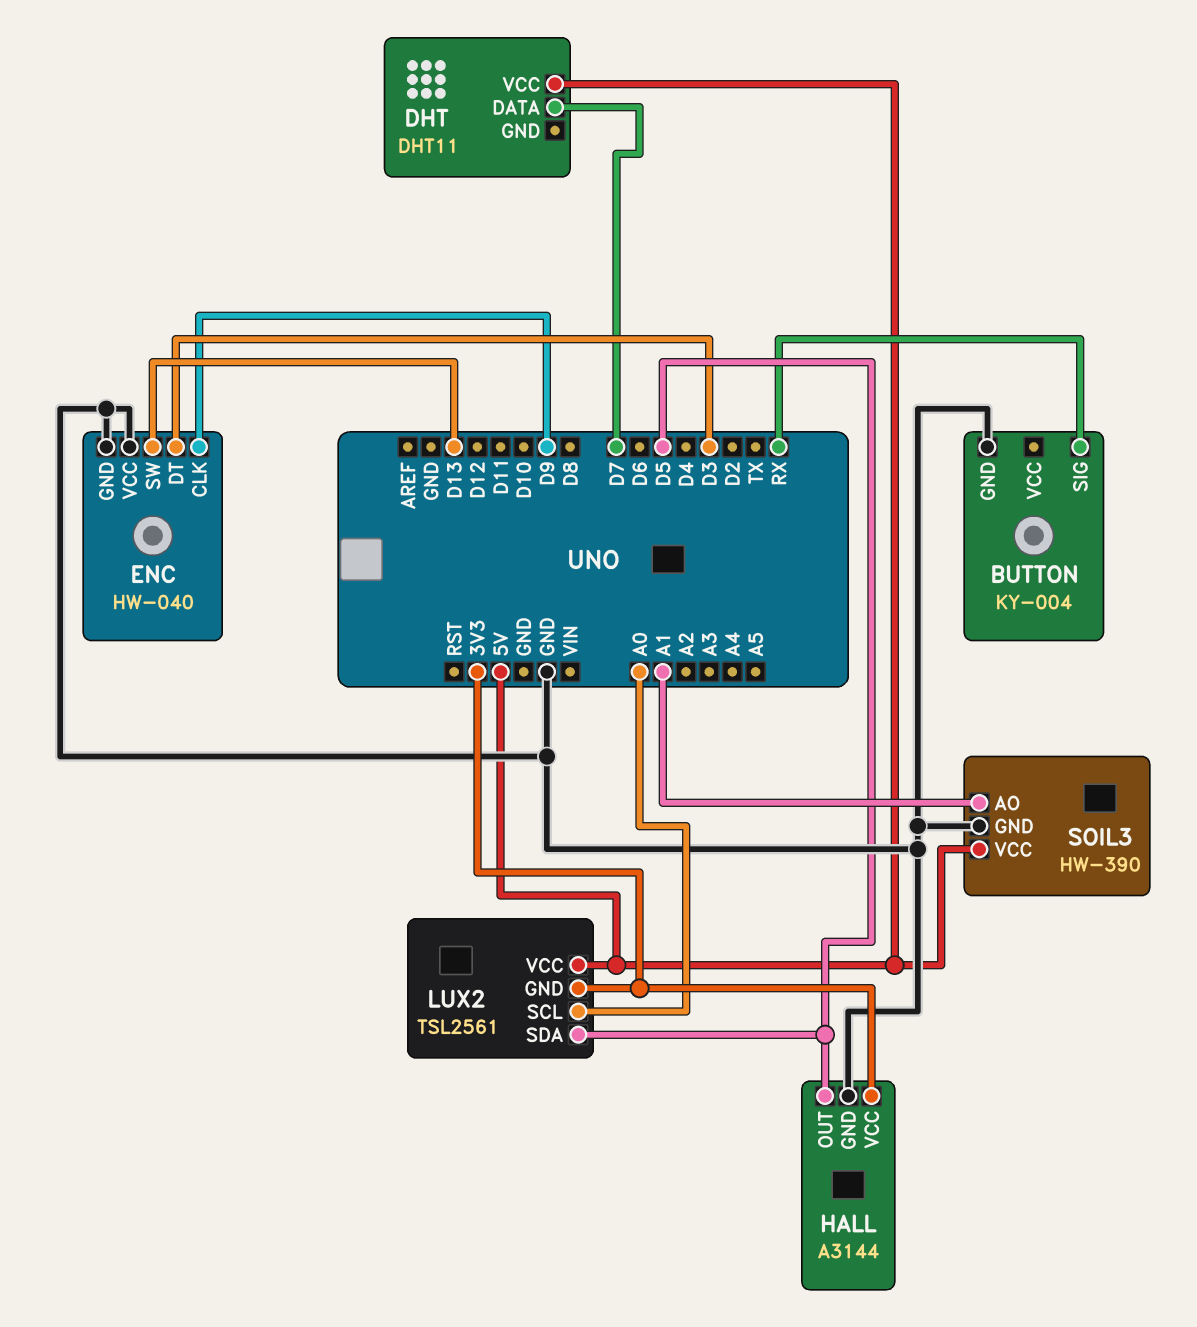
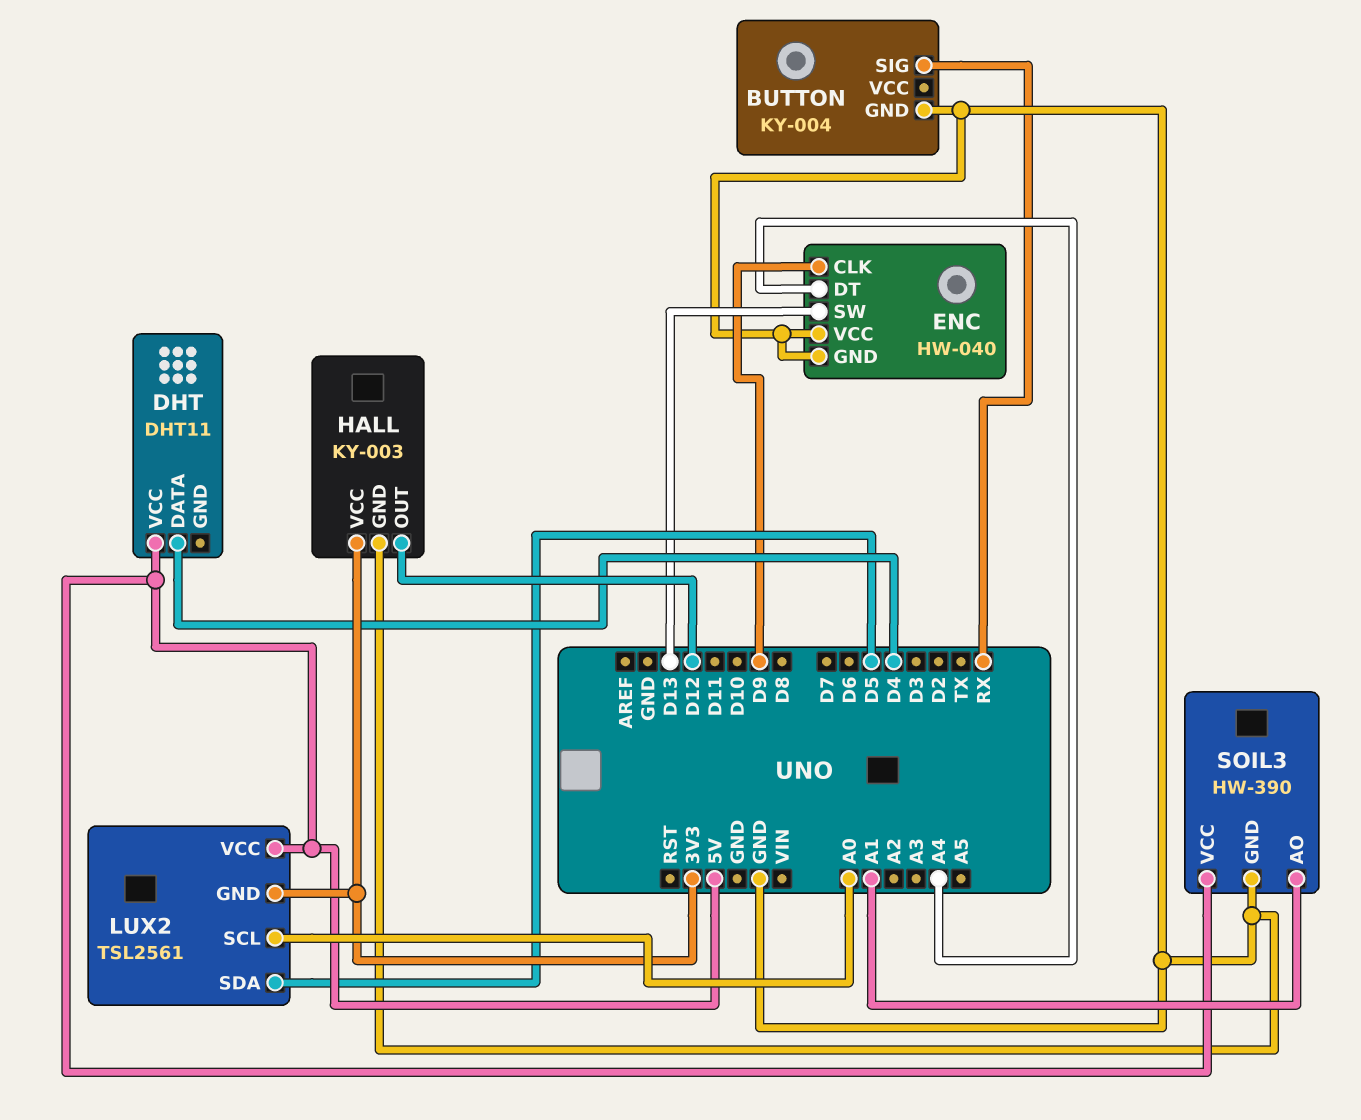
DHT pin DATA: D7 -> D4
ENC pin DT: D3 -> A4
HALL: A3144 -> KY-003
HALL pin OUT: D5 -> D12

